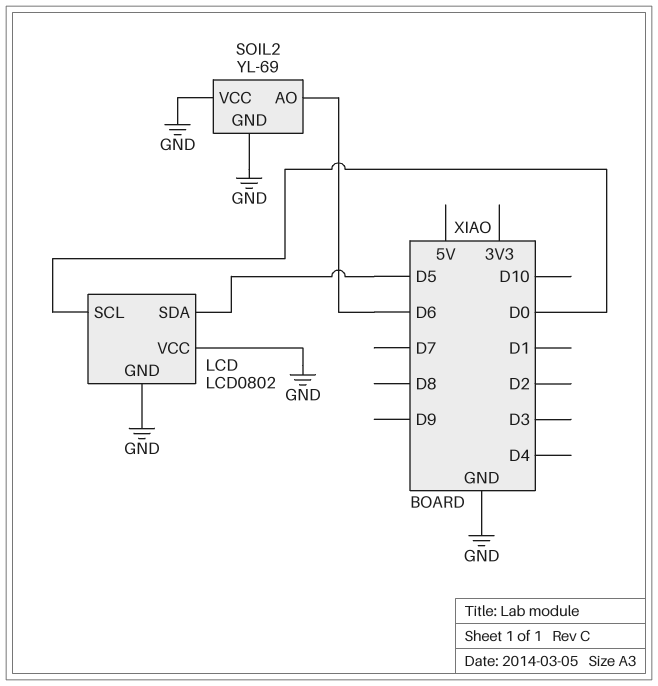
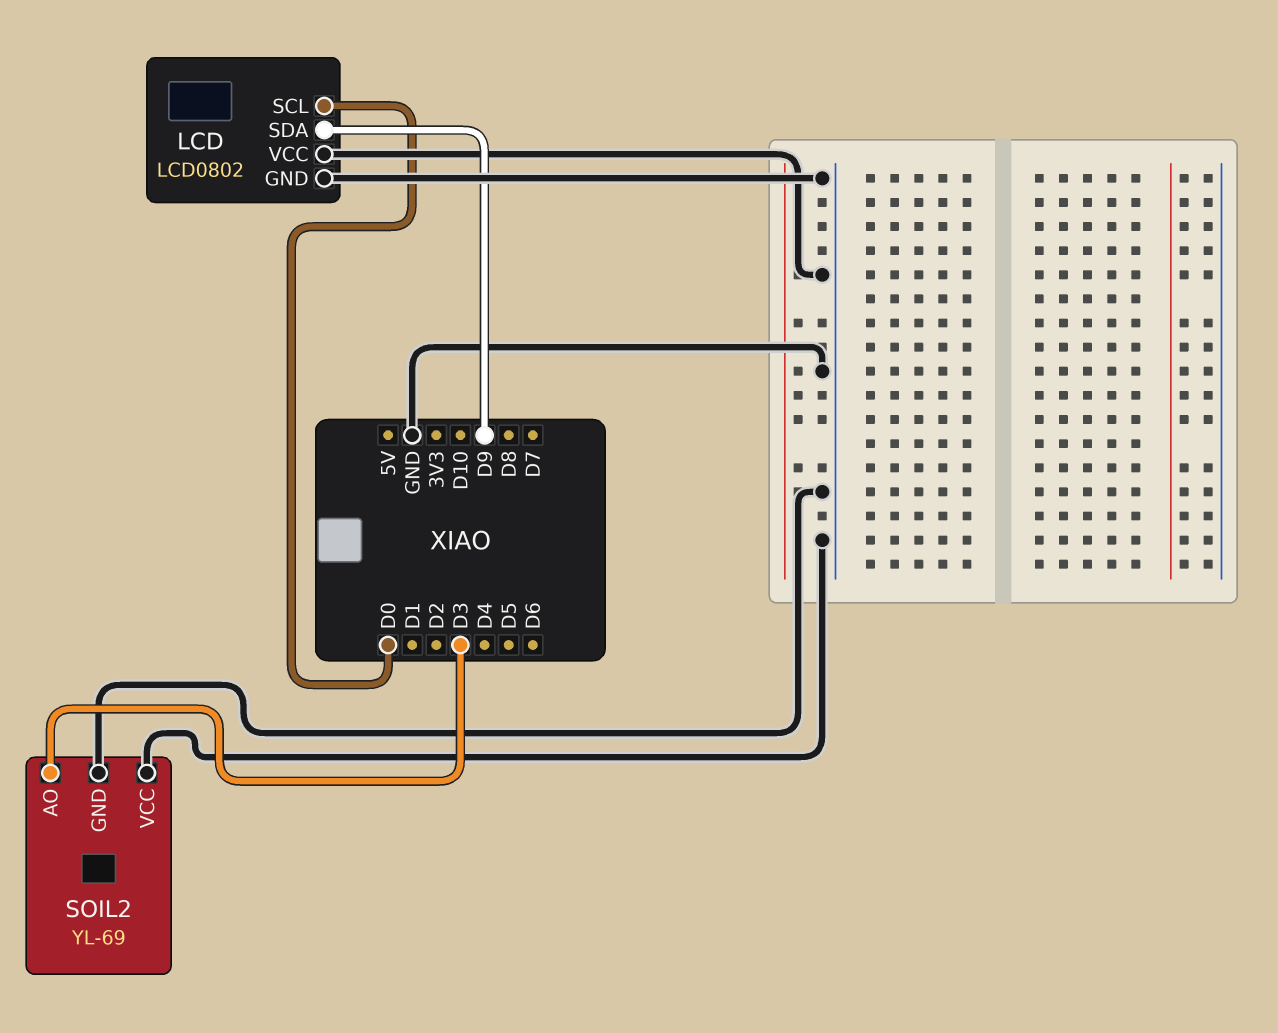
LCD pin SDA: D5 -> D9
SOIL2 pin AO: D6 -> D3

